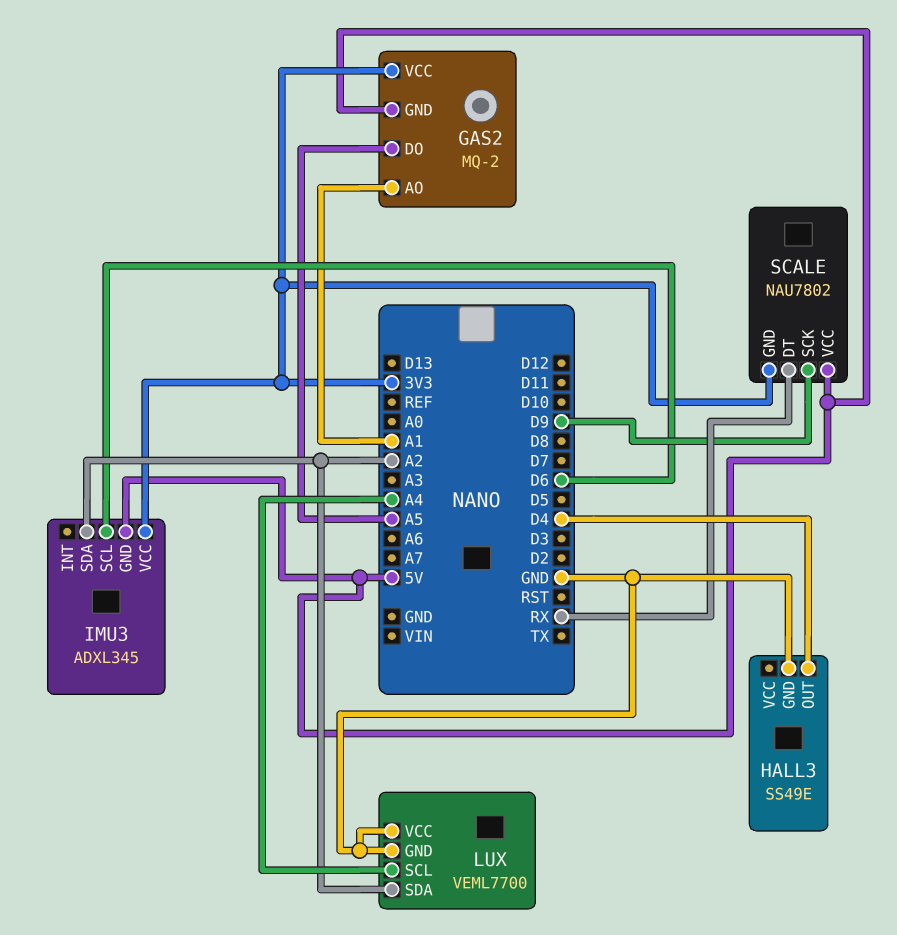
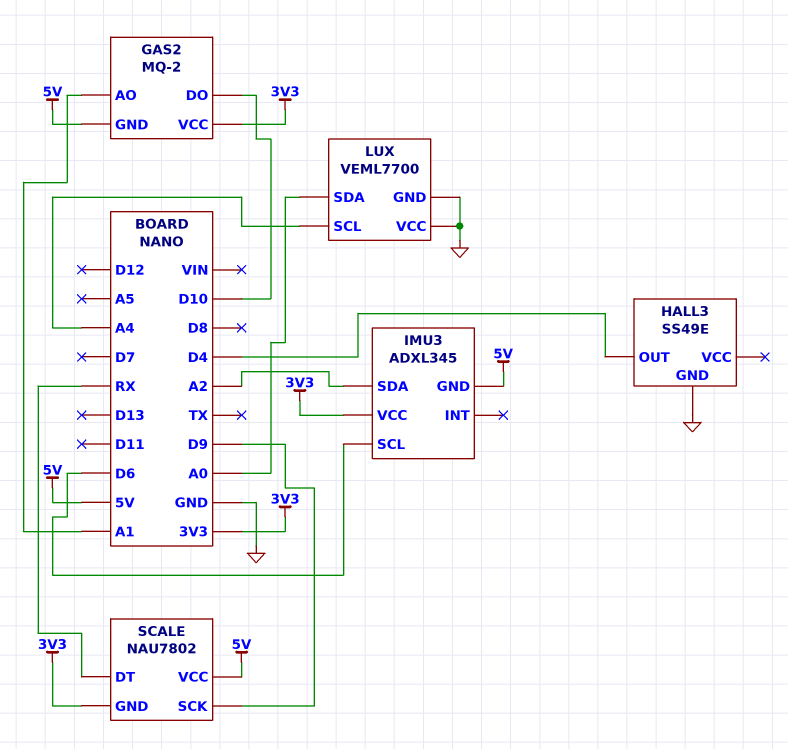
GAS2 pin DO: A5 -> D10
LUX pin SDA: A2 -> A0

